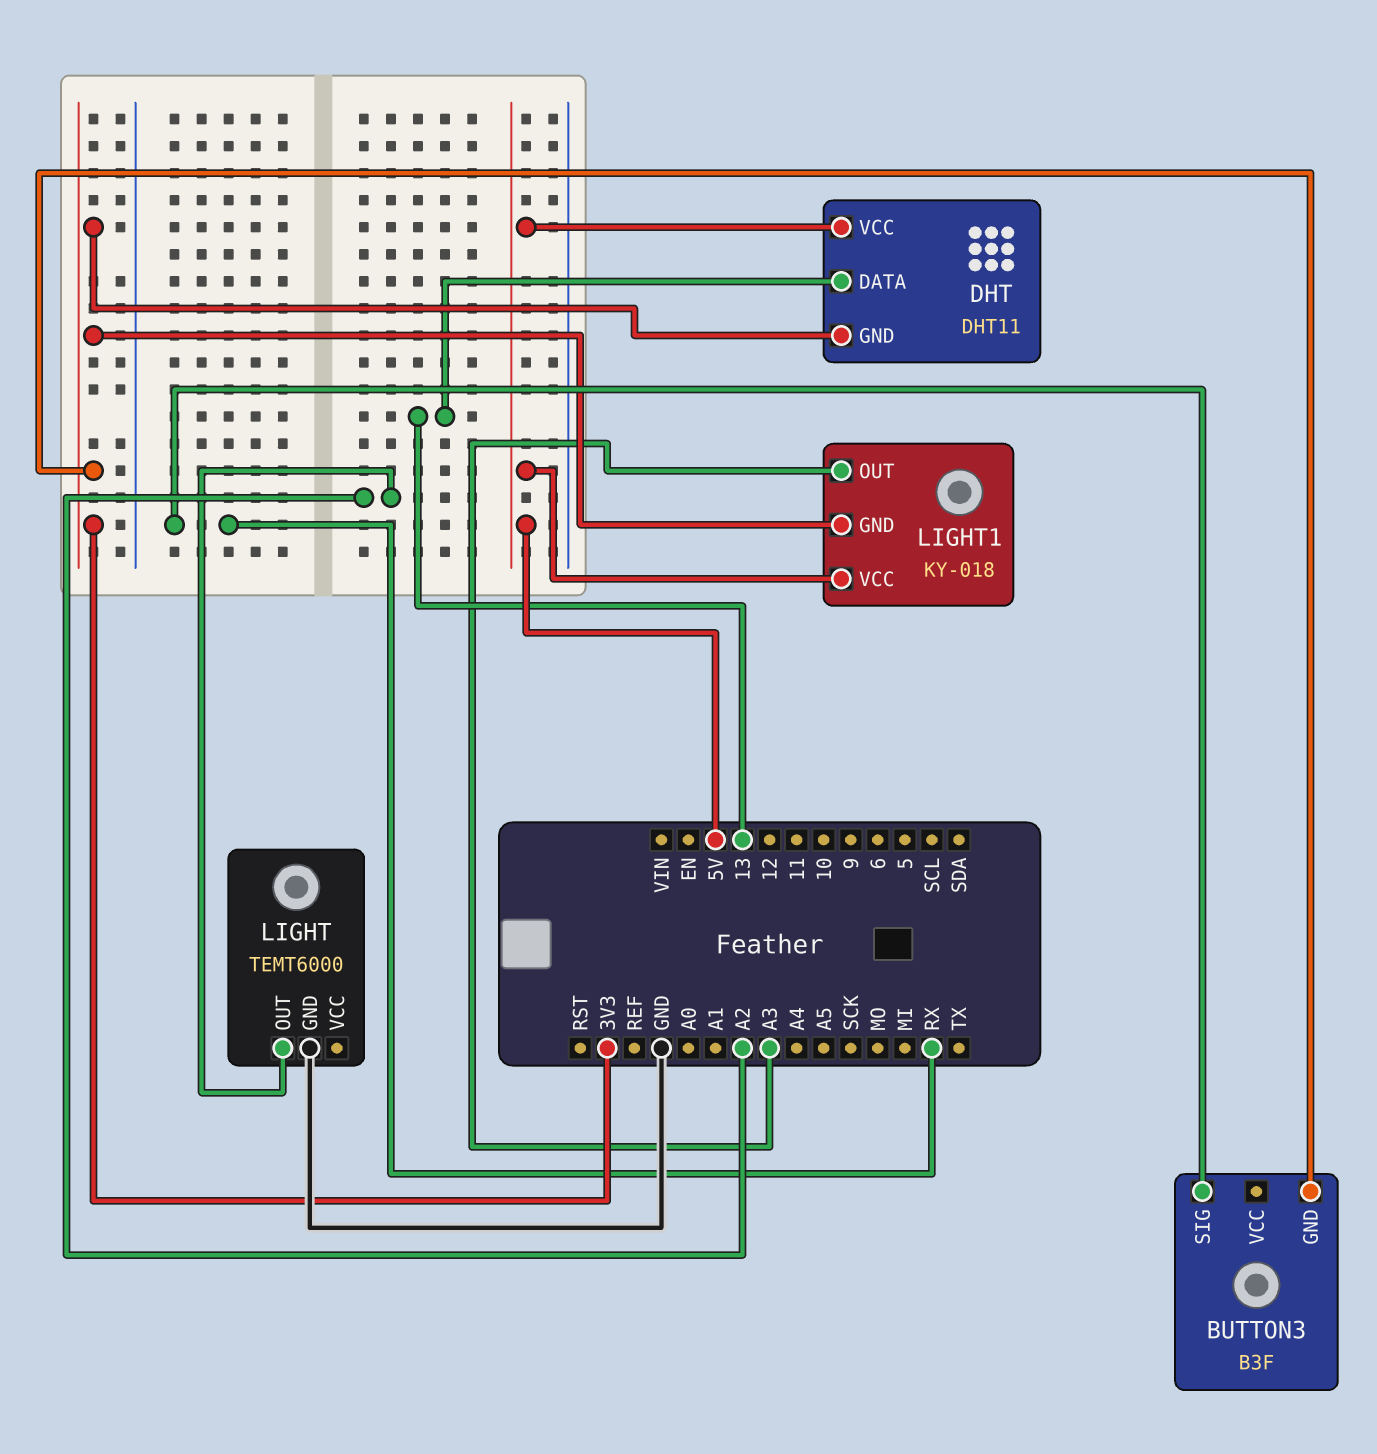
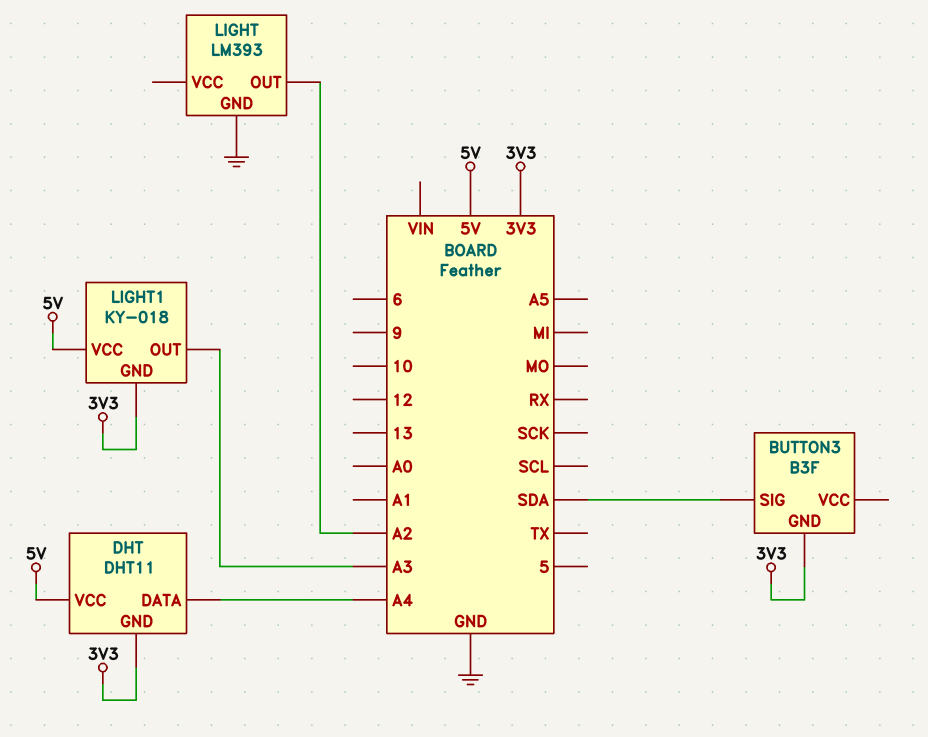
BUTTON3 pin SIG: RX -> SDA
DHT pin DATA: 13 -> A4
LIGHT: TEMT6000 -> LM393

